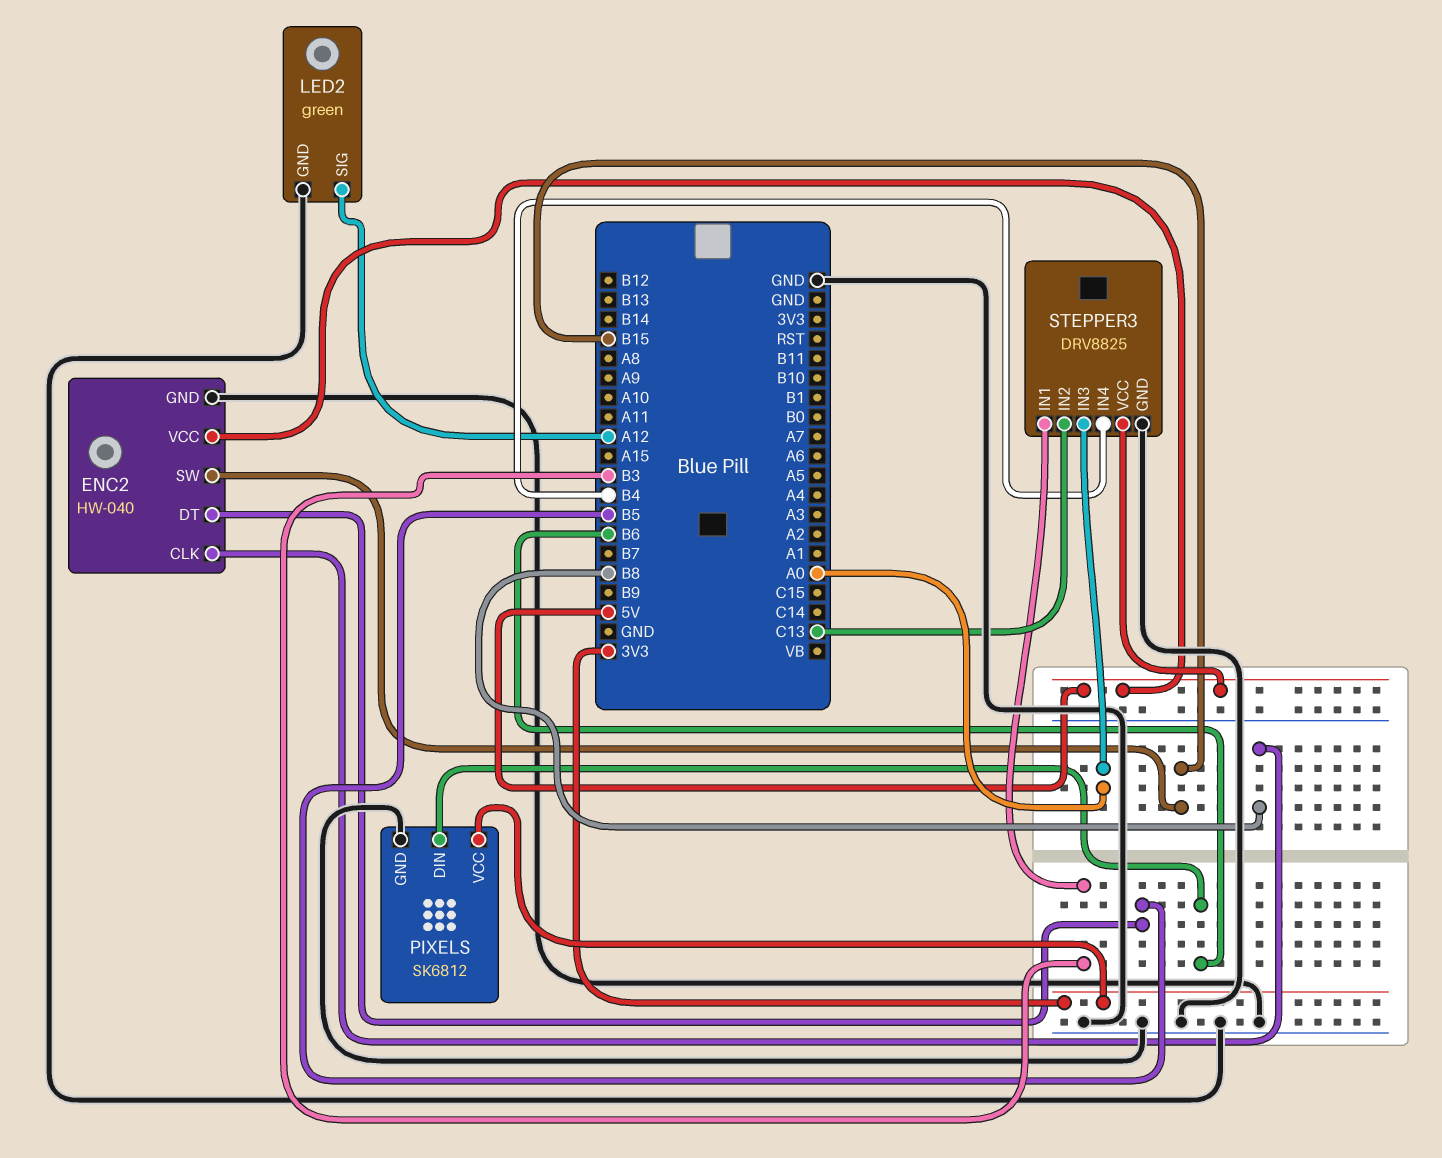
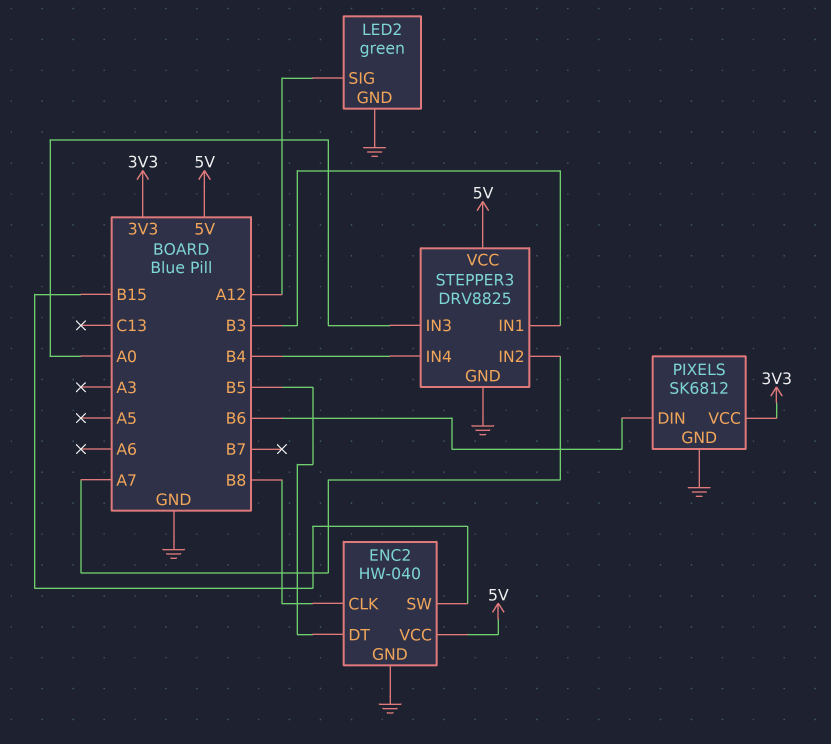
STEPPER3 pin IN2: C13 -> A7

